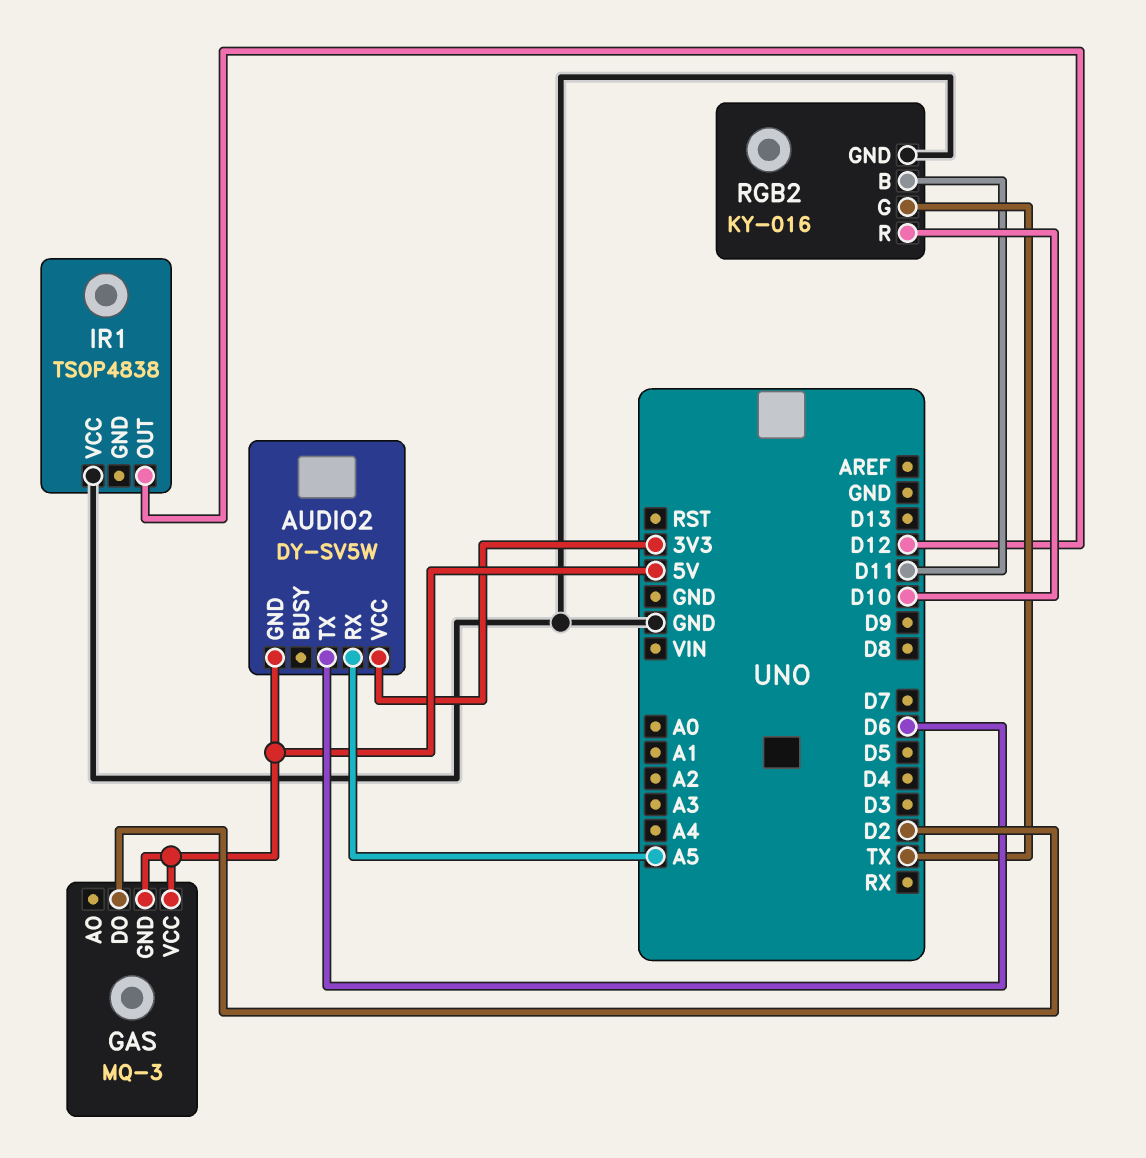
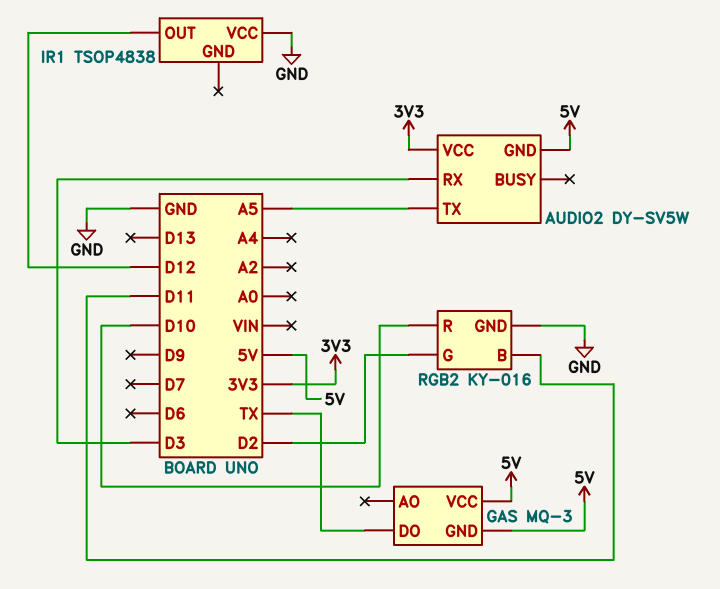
AUDIO2 pin RX: A5 -> D3
AUDIO2 pin TX: D6 -> A5
GAS pin DO: D2 -> TX
RGB2 pin G: TX -> D2

